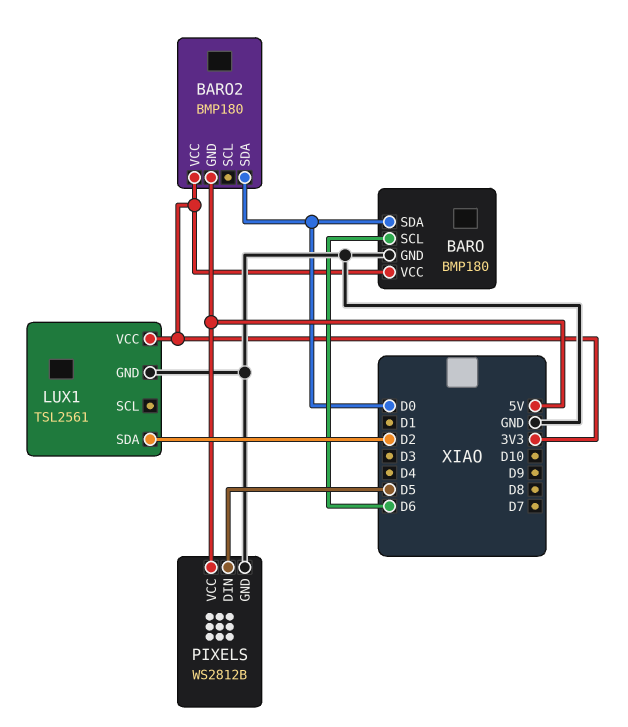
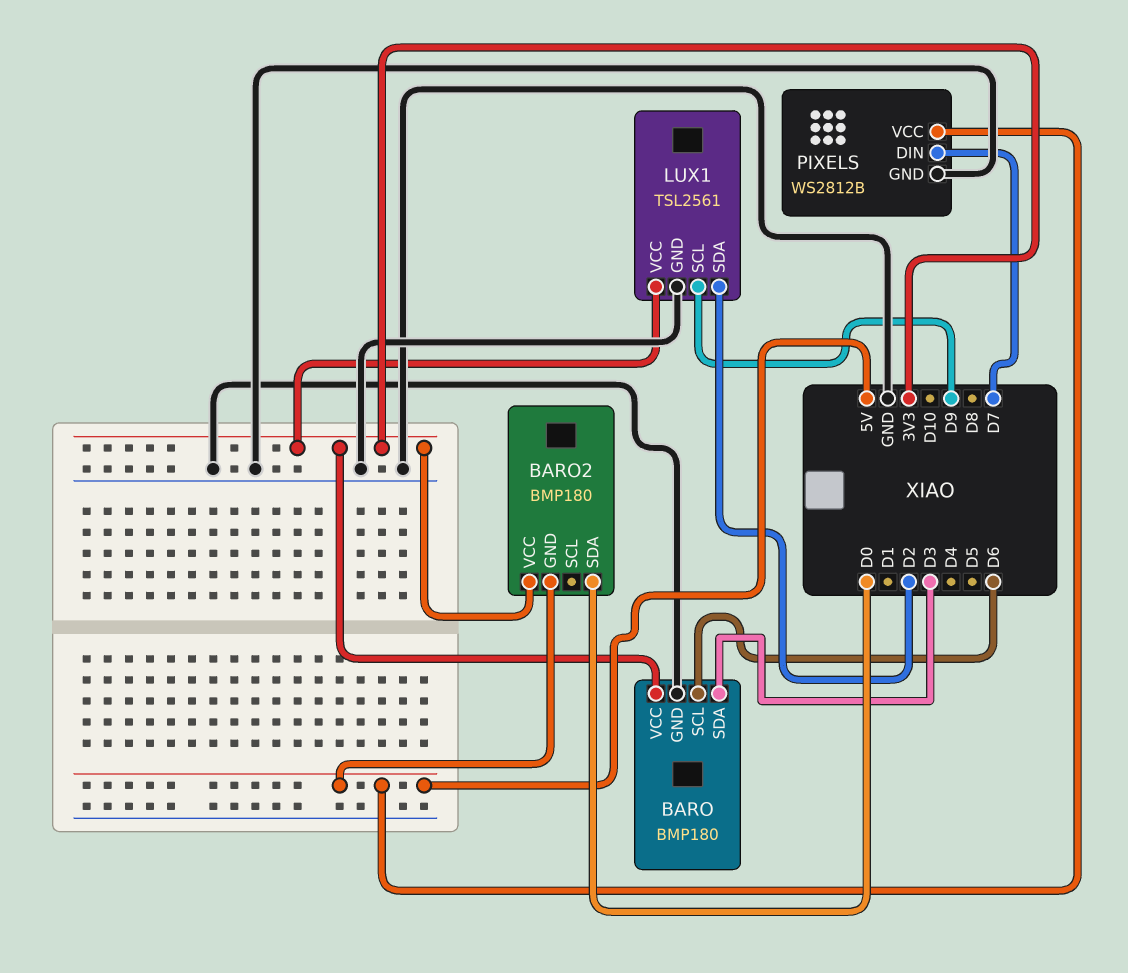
BARO pin SDA: D0 -> D3
LUX1 pin SCL: none -> D9
PIXELS pin DIN: D5 -> D7

